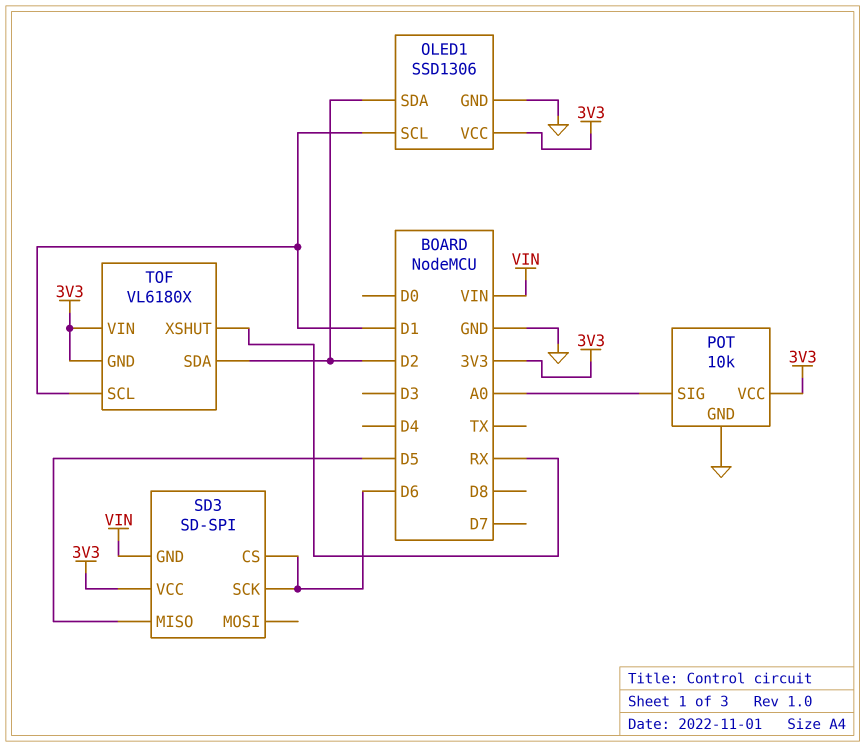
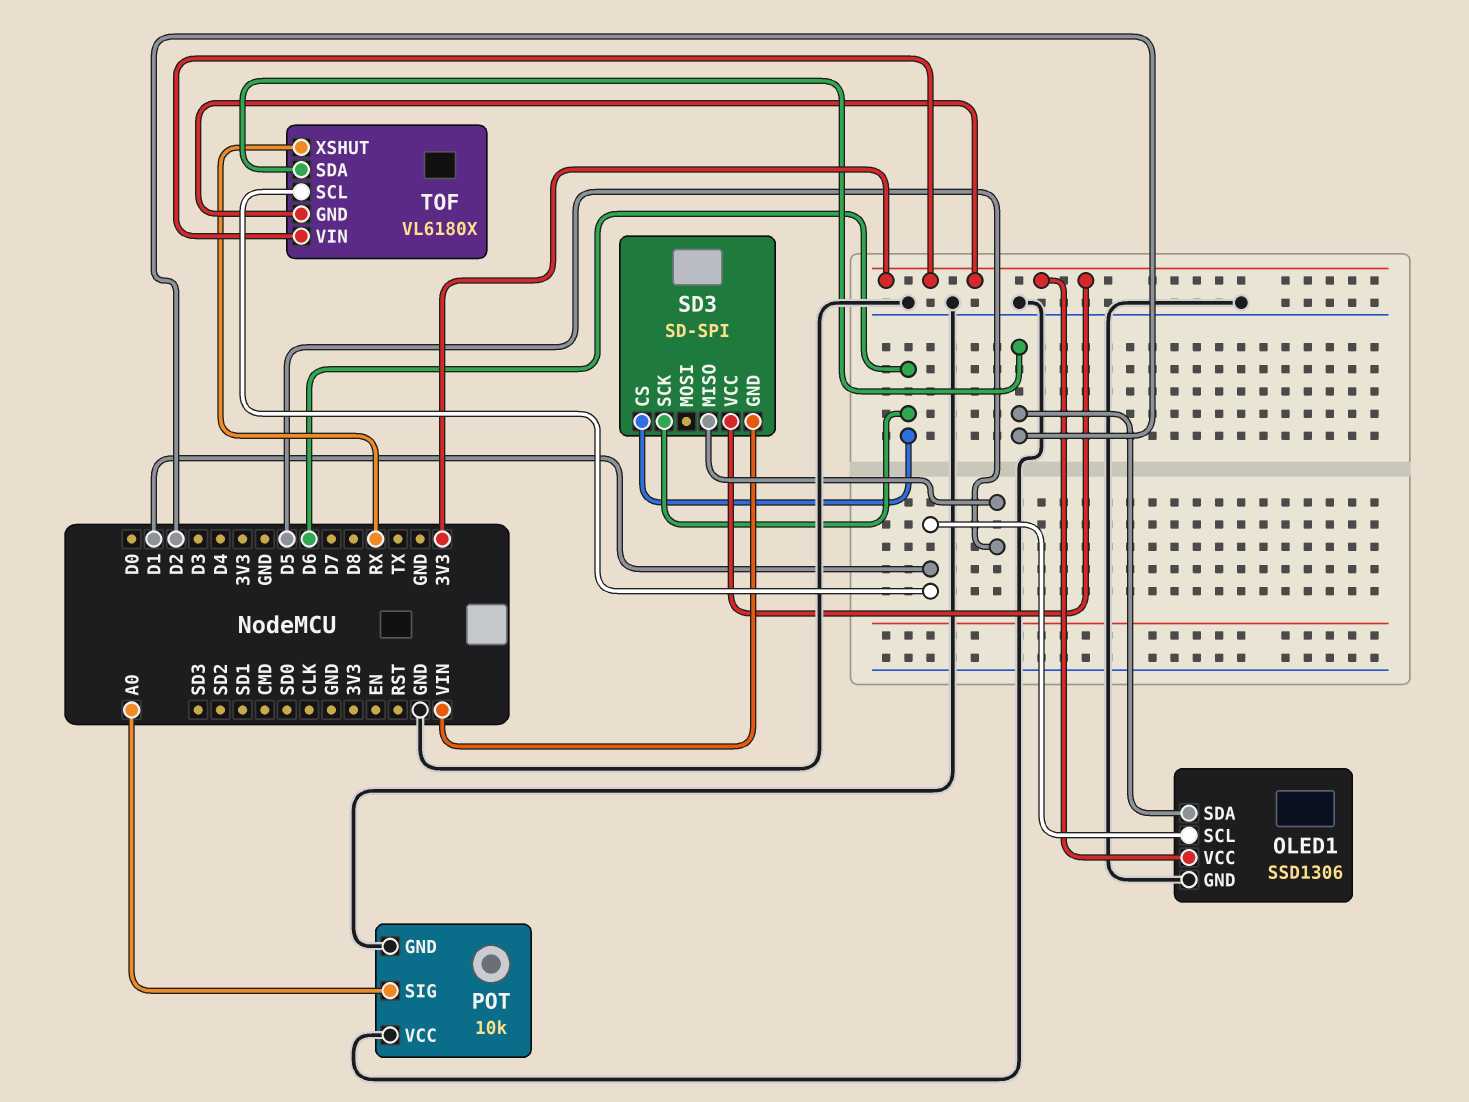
POT pin VCC: 3V3 -> GND

